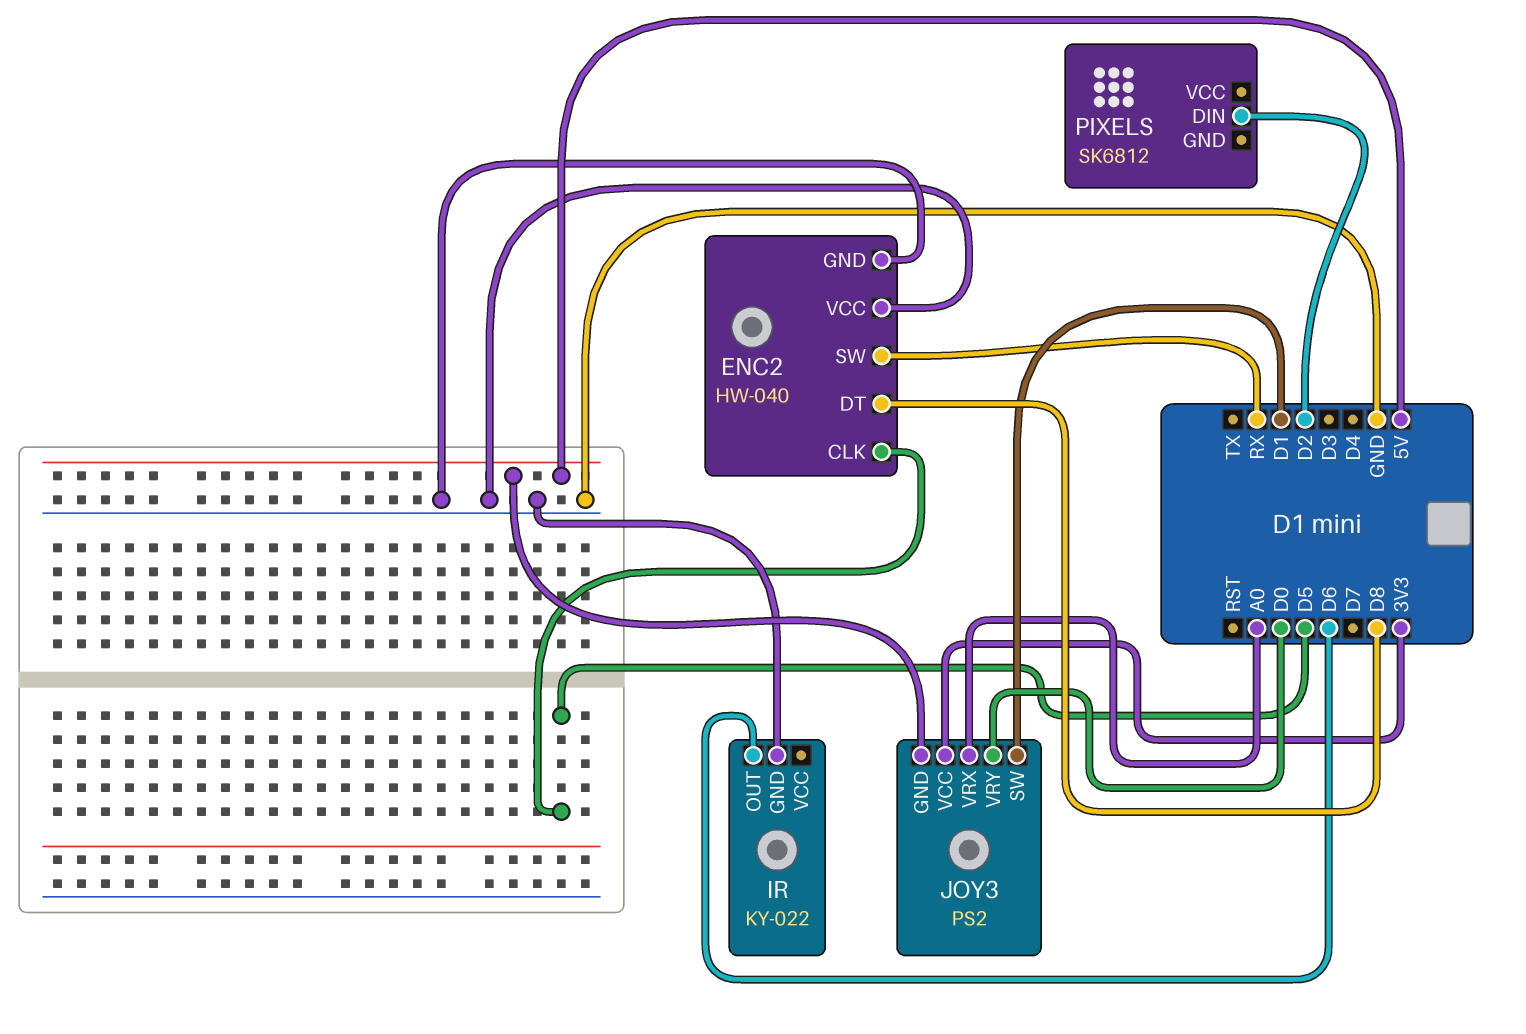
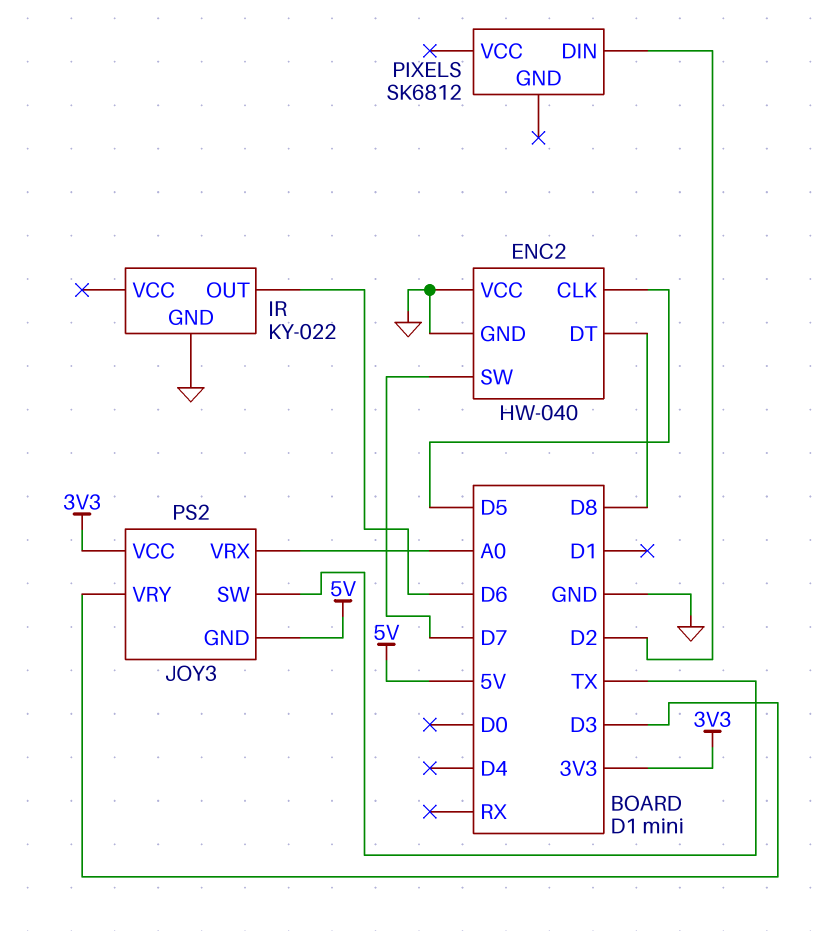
ENC2 pin SW: RX -> D7
JOY3 pin SW: D1 -> TX
JOY3 pin VRY: D0 -> D3

